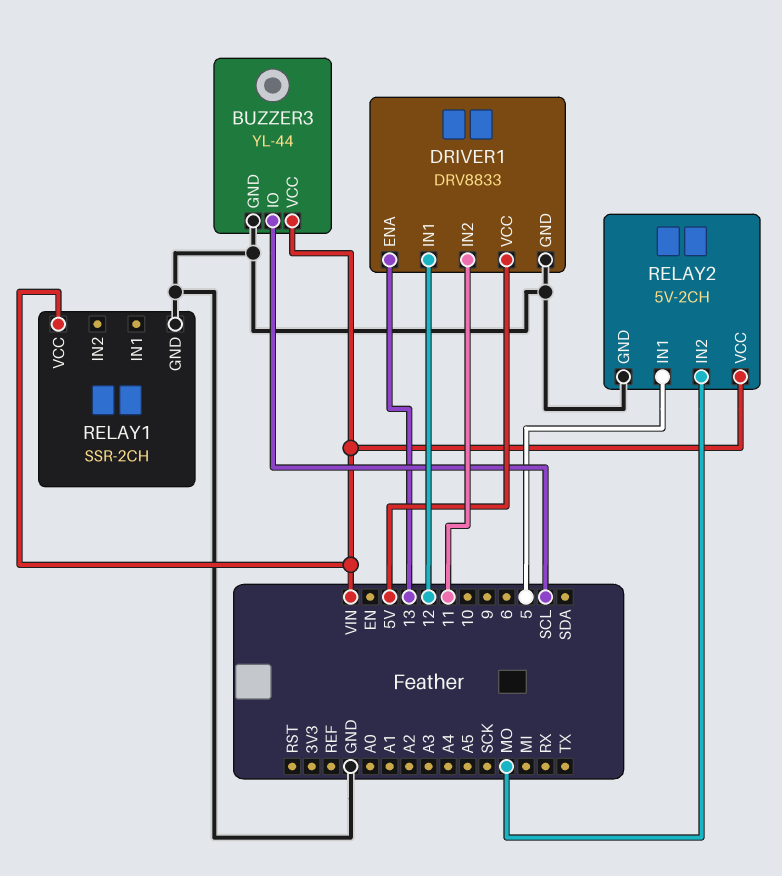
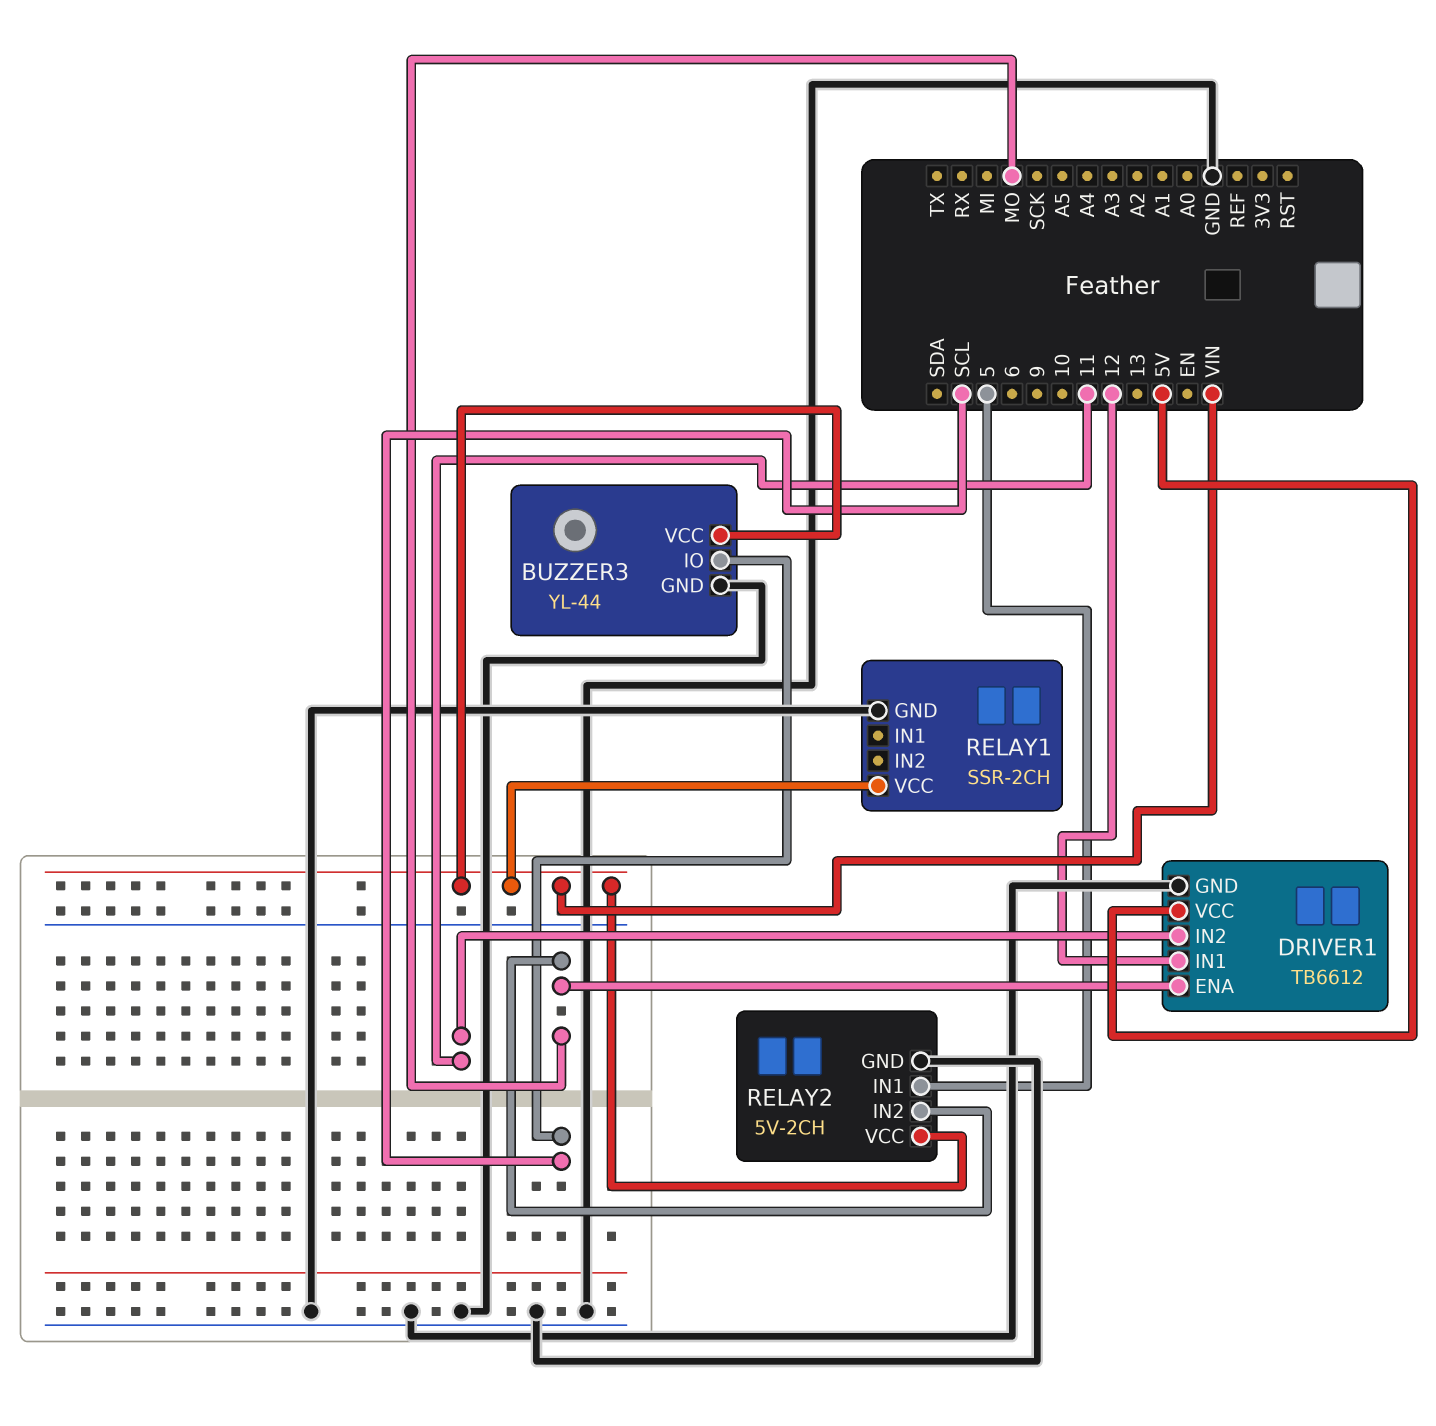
DRIVER1: DRV8833 -> TB6612
DRIVER1 pin ENA: 13 -> MO

